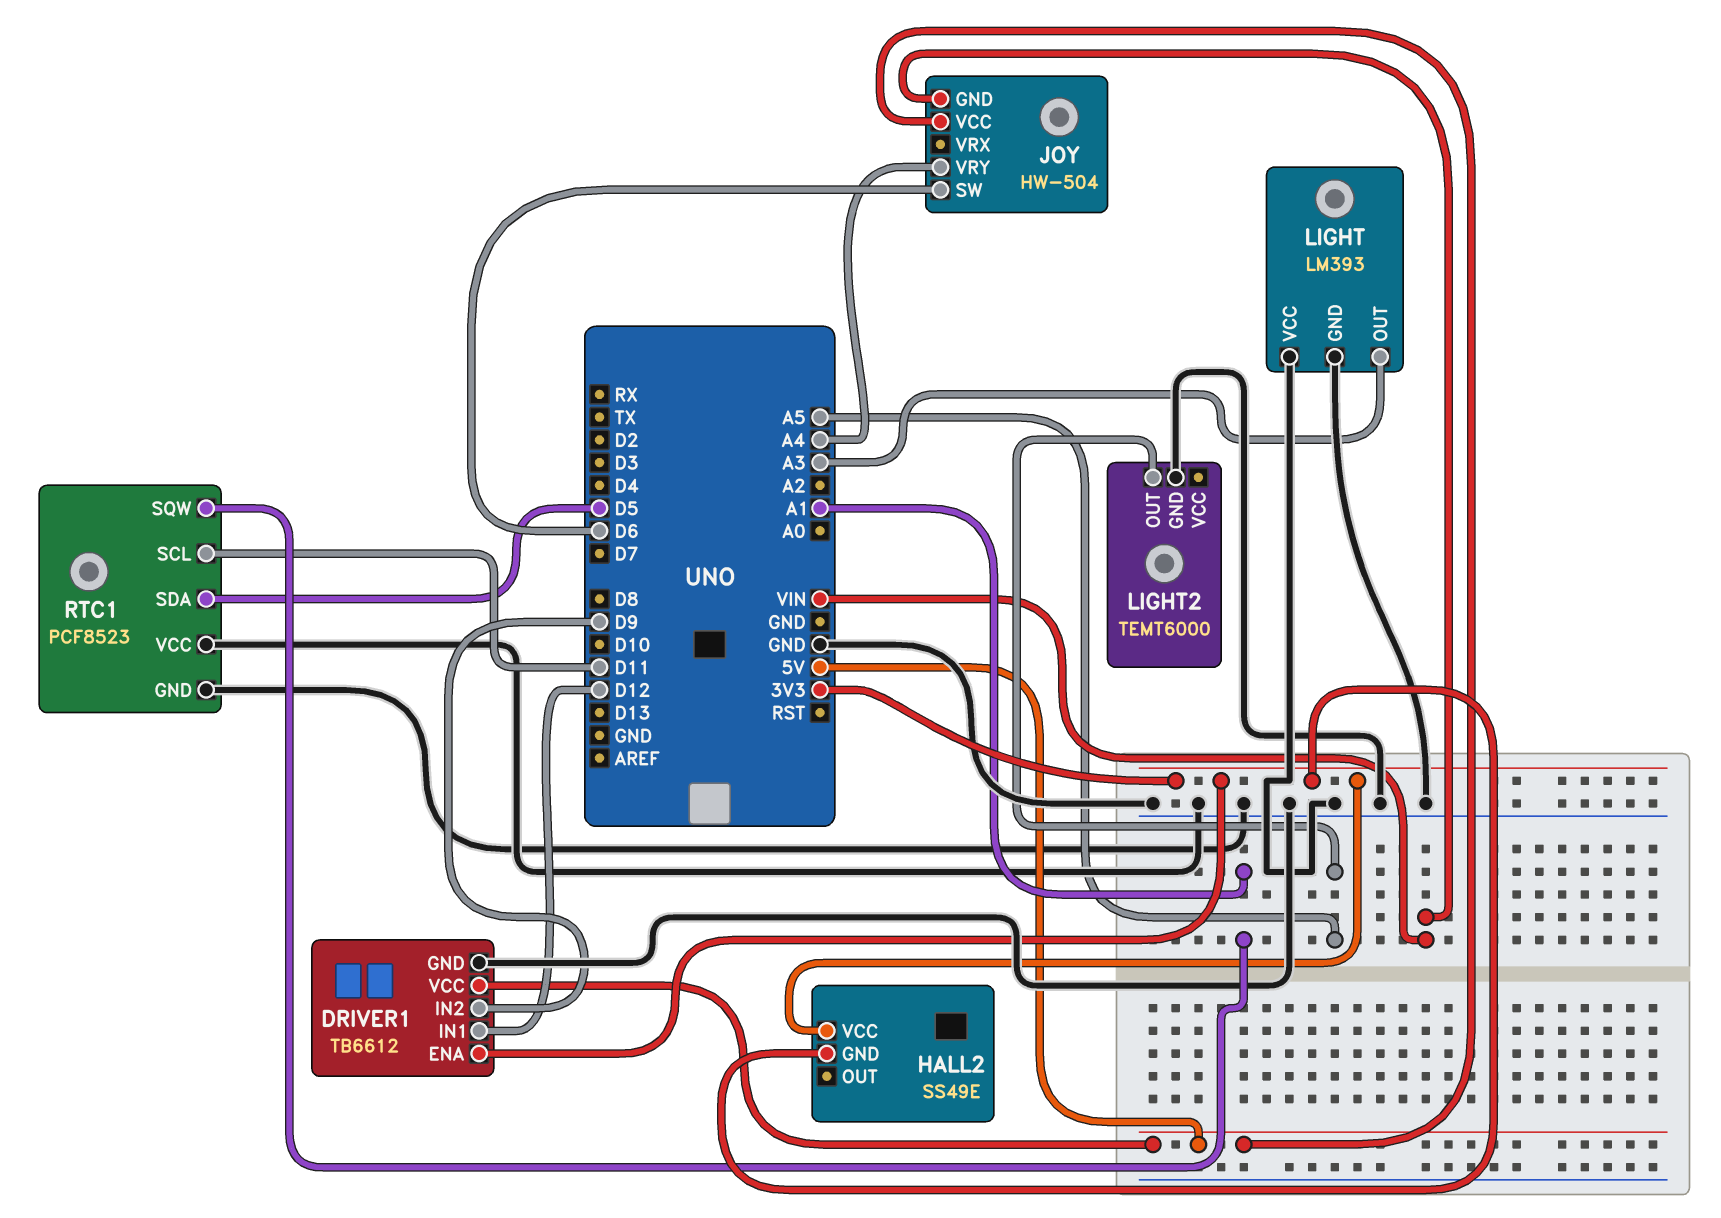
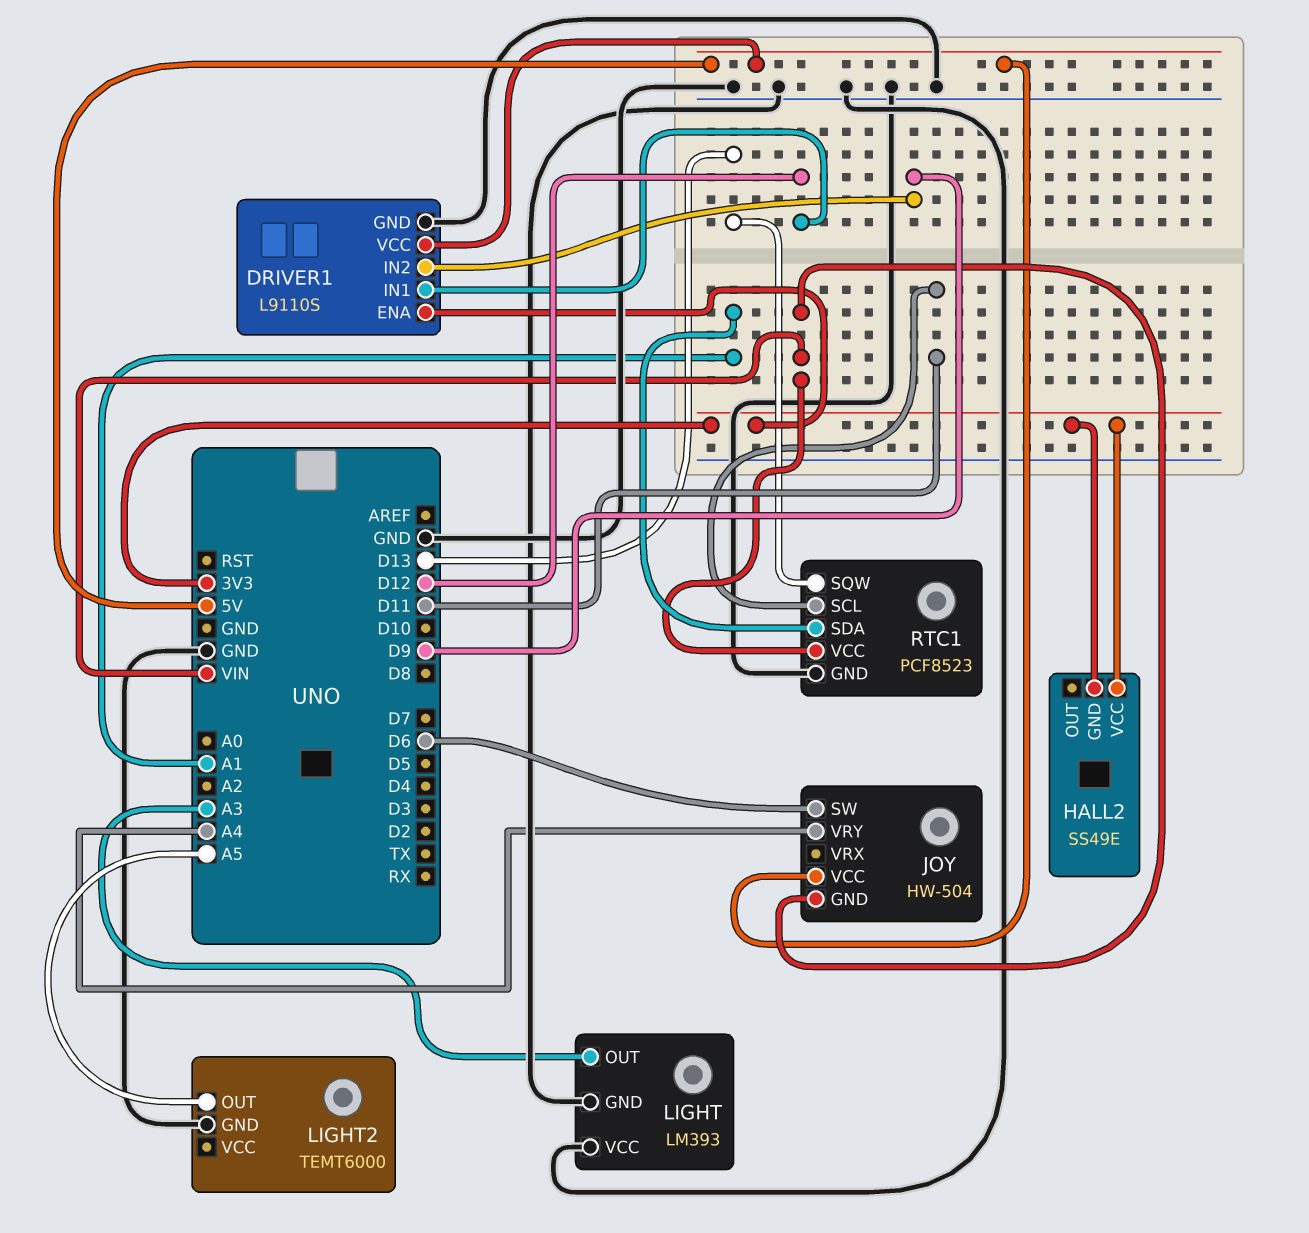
DRIVER1: TB6612 -> L9110S
RTC1 pin SDA: D5 -> A1
RTC1 pin SQW: A1 -> D13
RTC1 pin VCC: GND -> VIN

